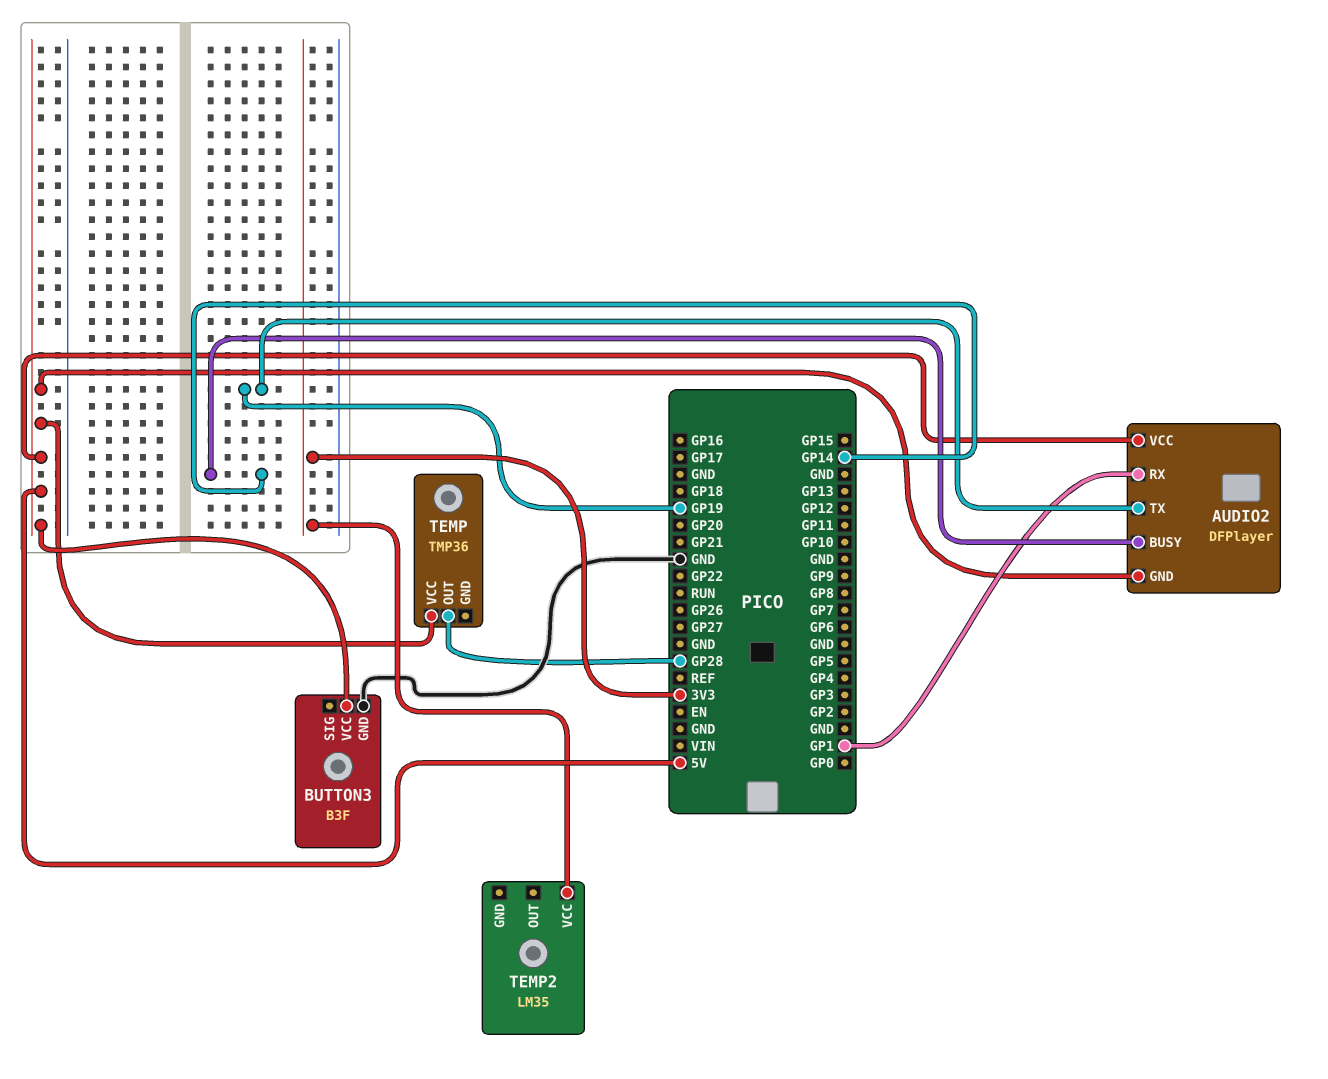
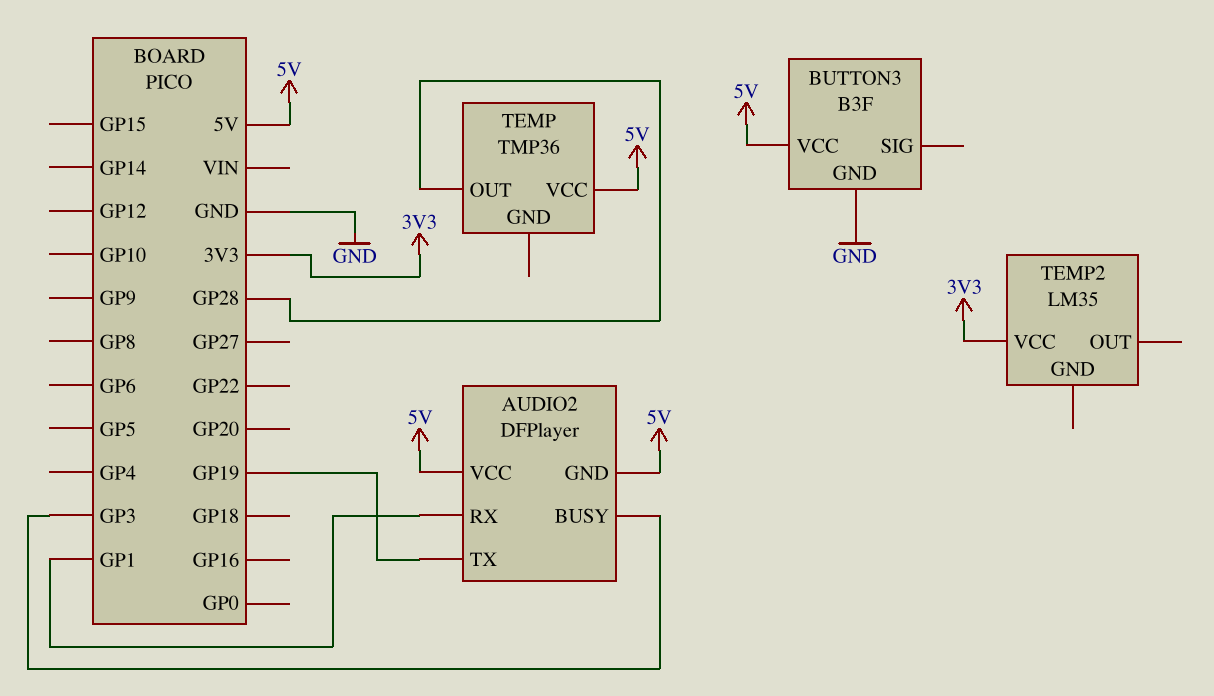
AUDIO2 pin BUSY: GP14 -> GP3

